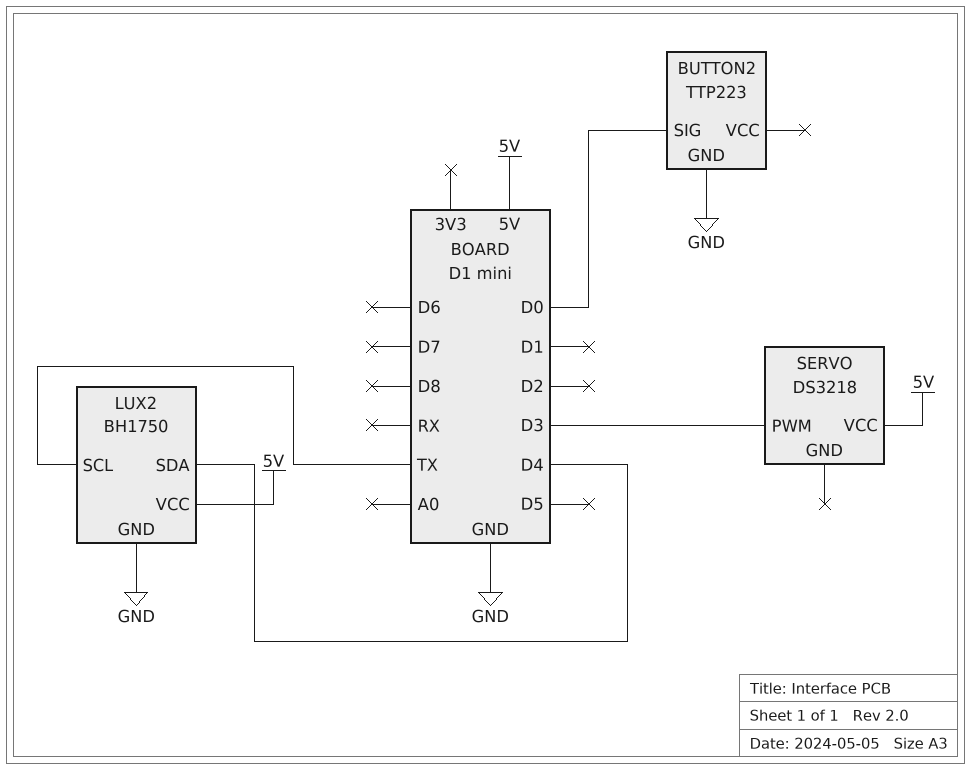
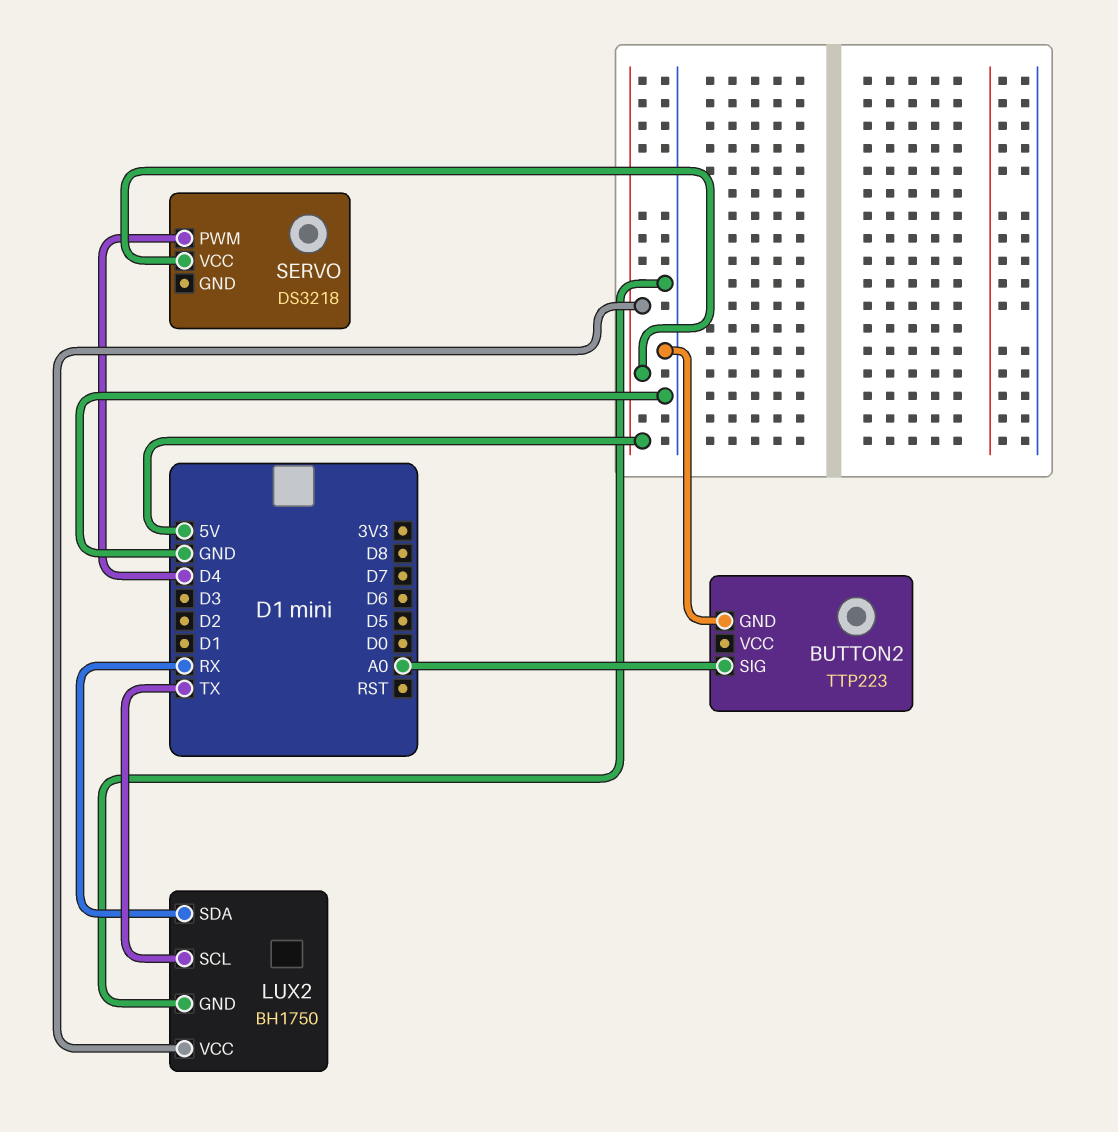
BUTTON2 pin SIG: D0 -> A0
LUX2 pin SDA: D4 -> RX
SERVO pin PWM: D3 -> D4

